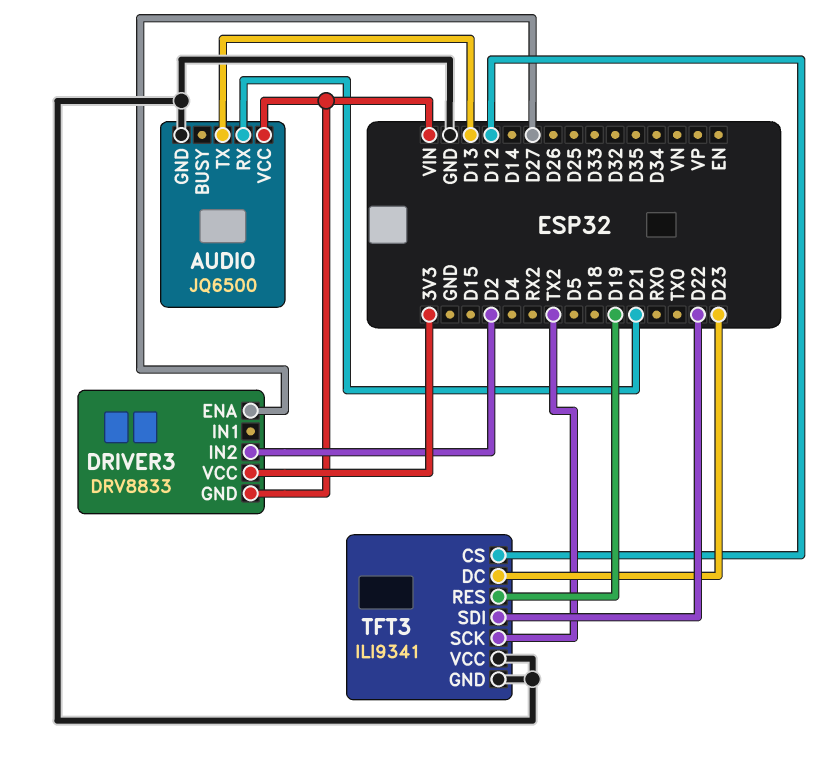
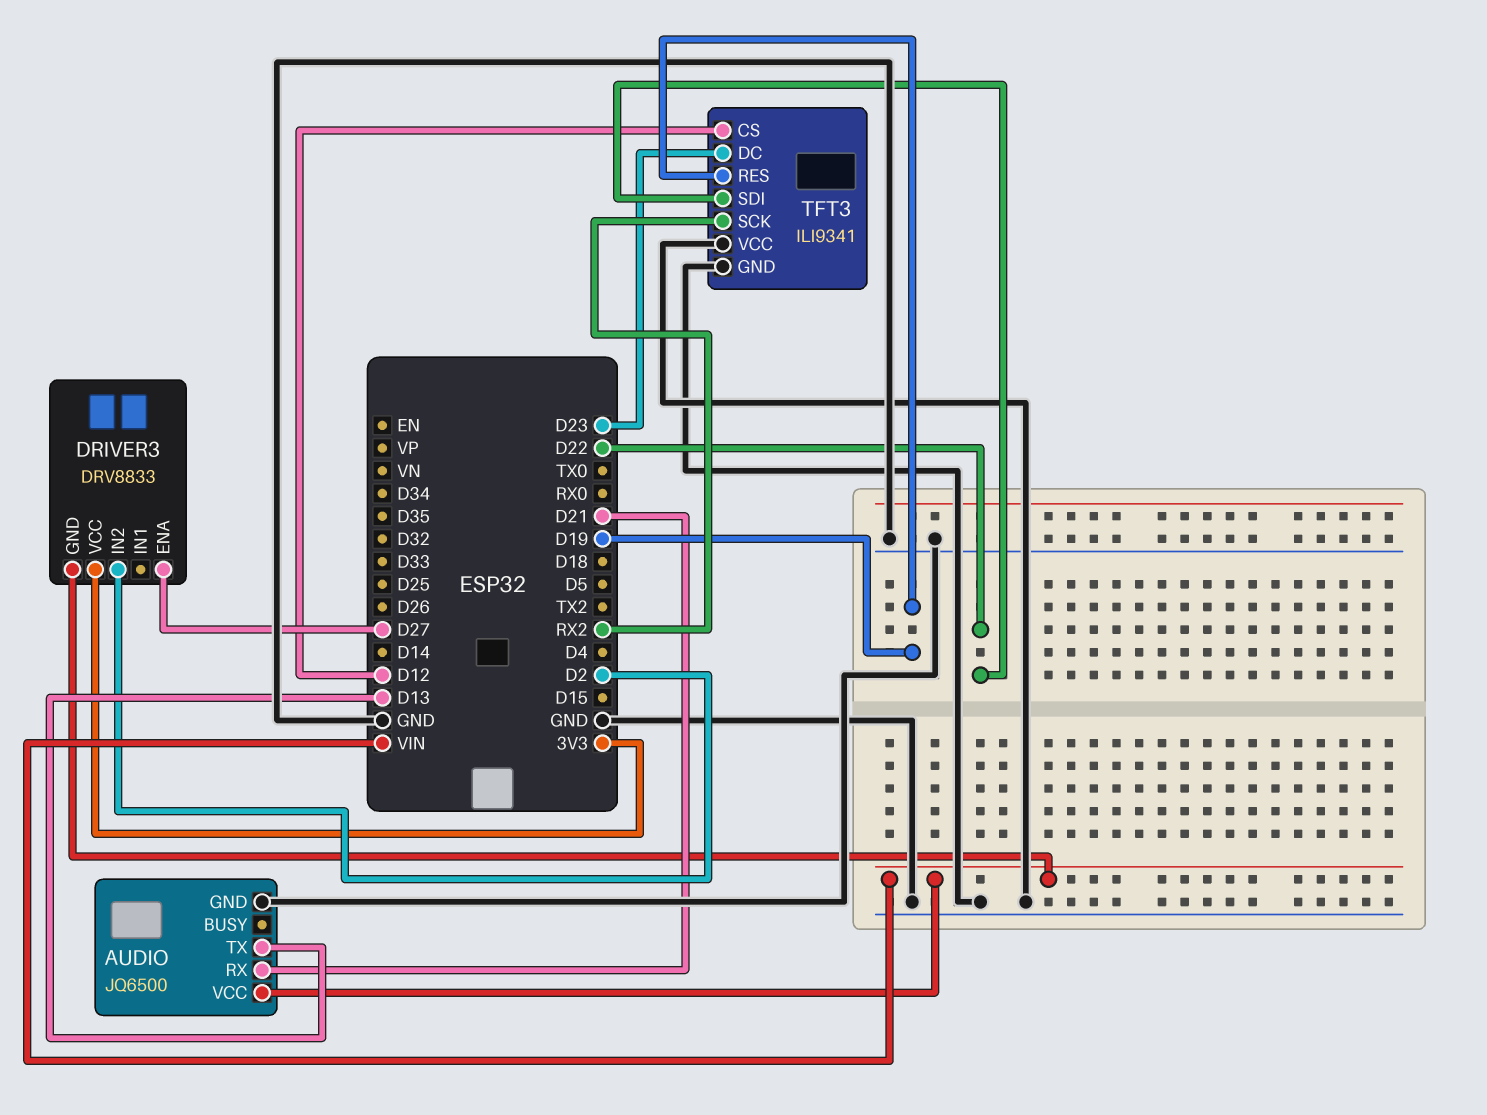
TFT3 pin SCK: TX2 -> RX2

